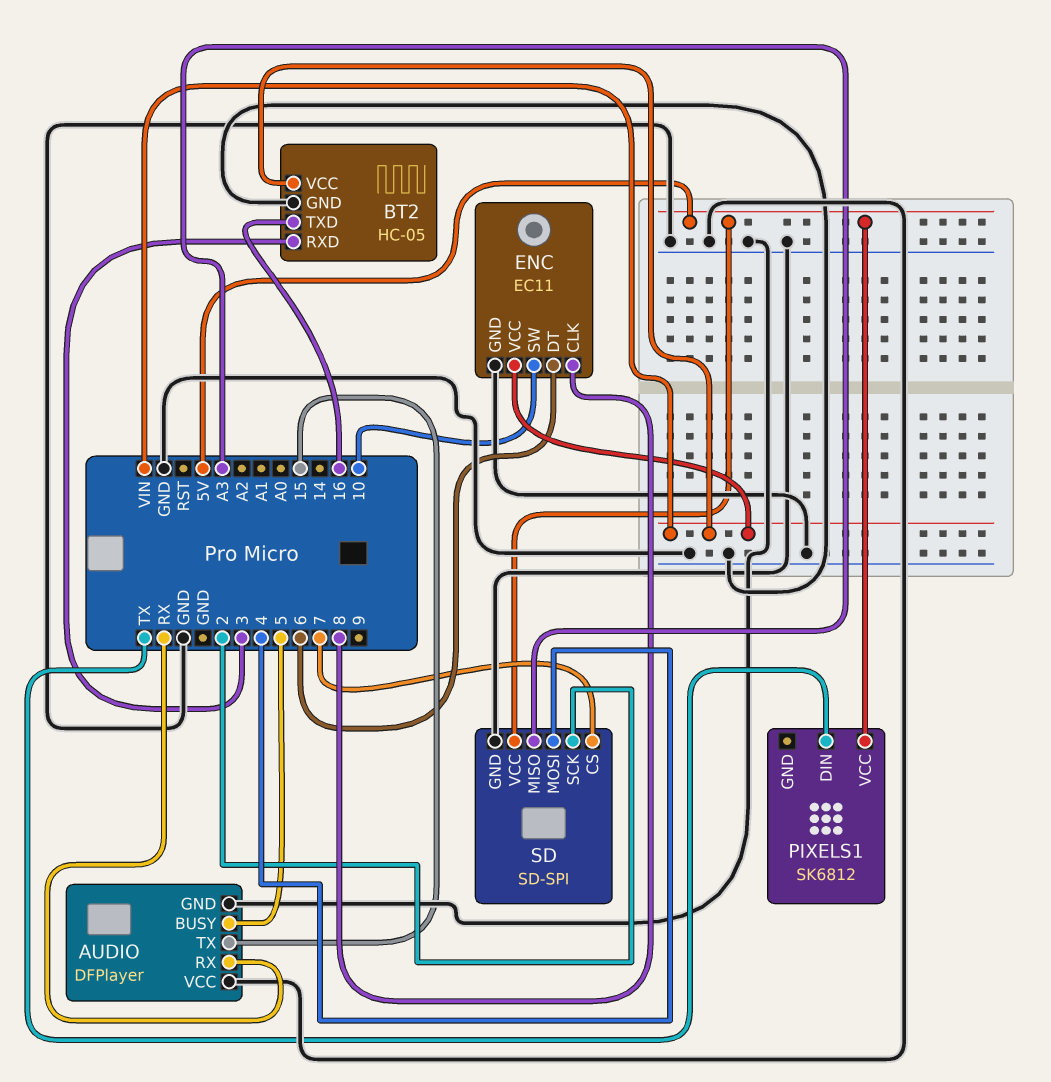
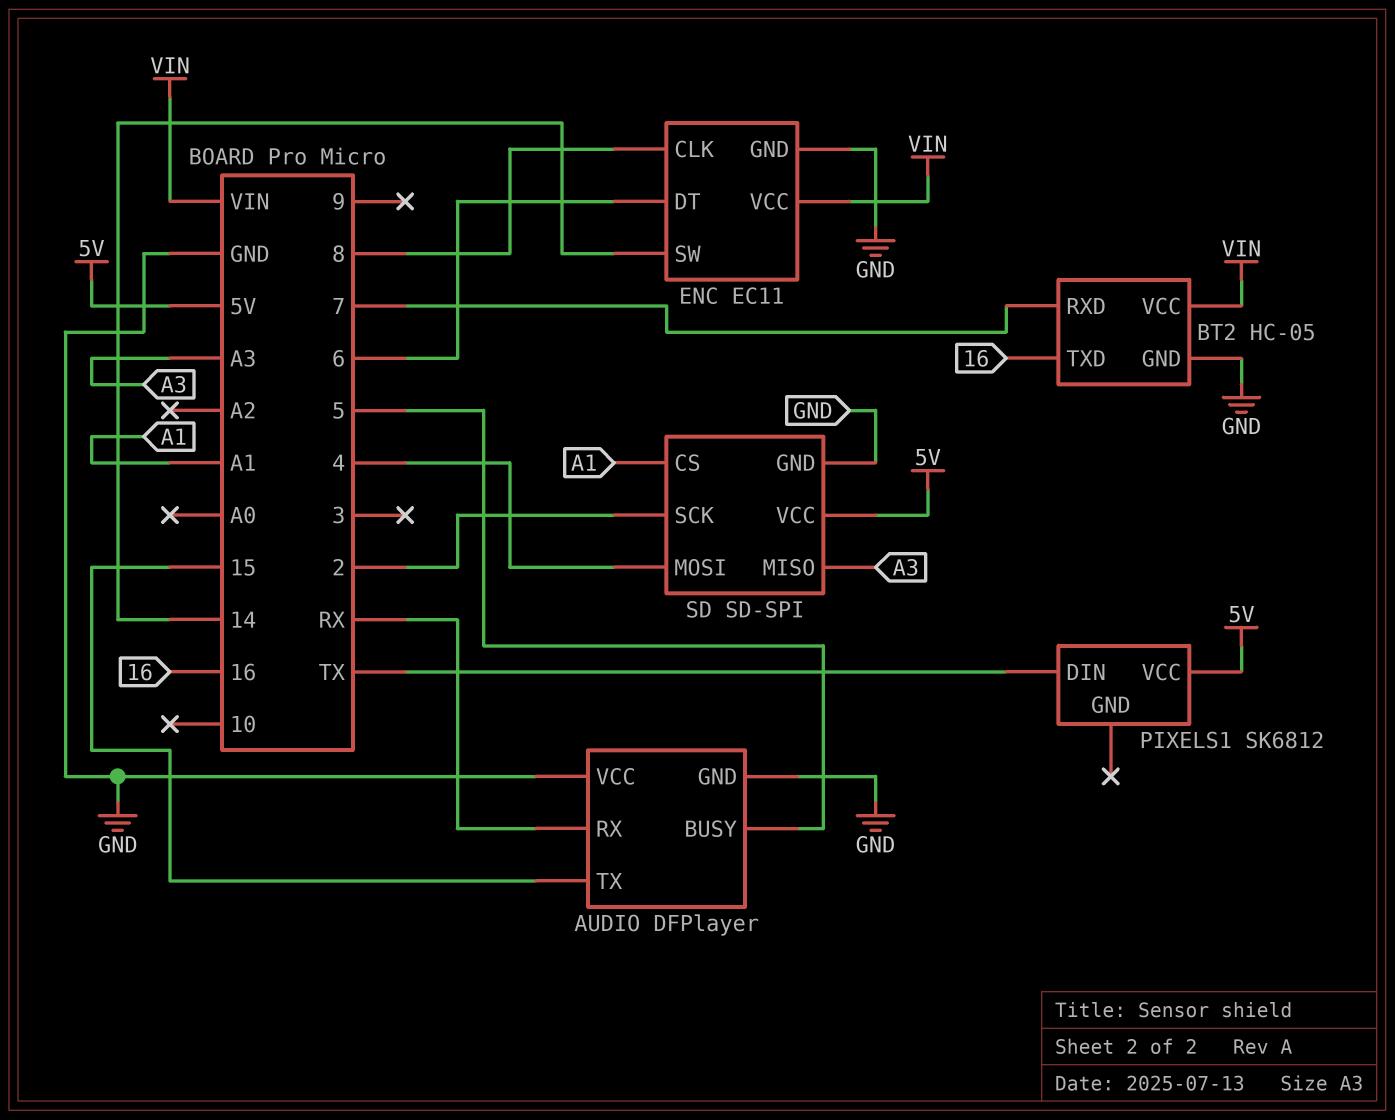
BT2 pin RXD: 3 -> 7
ENC pin SW: 10 -> 14
SD pin CS: 7 -> A1

